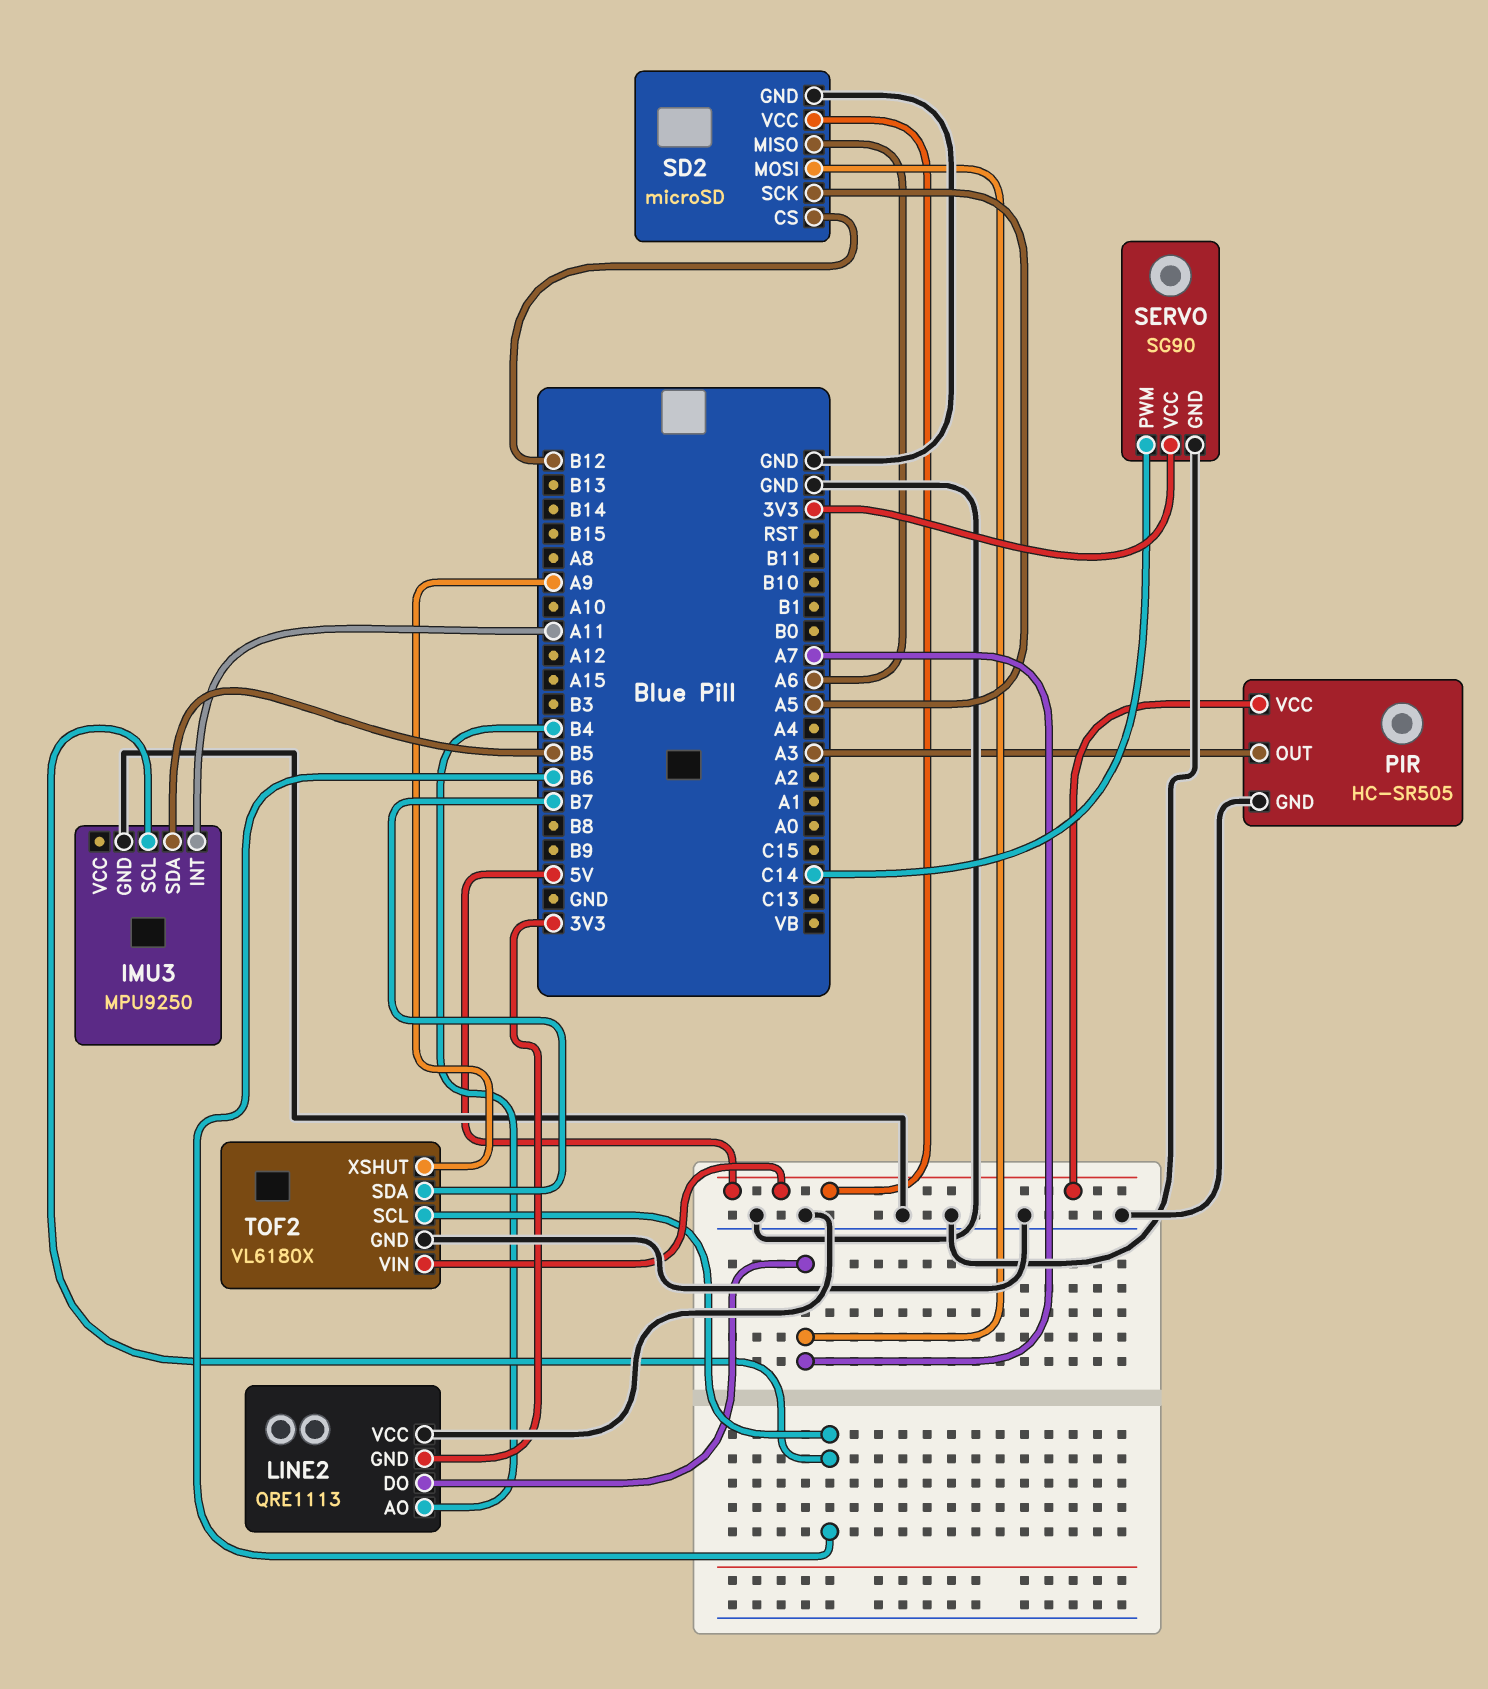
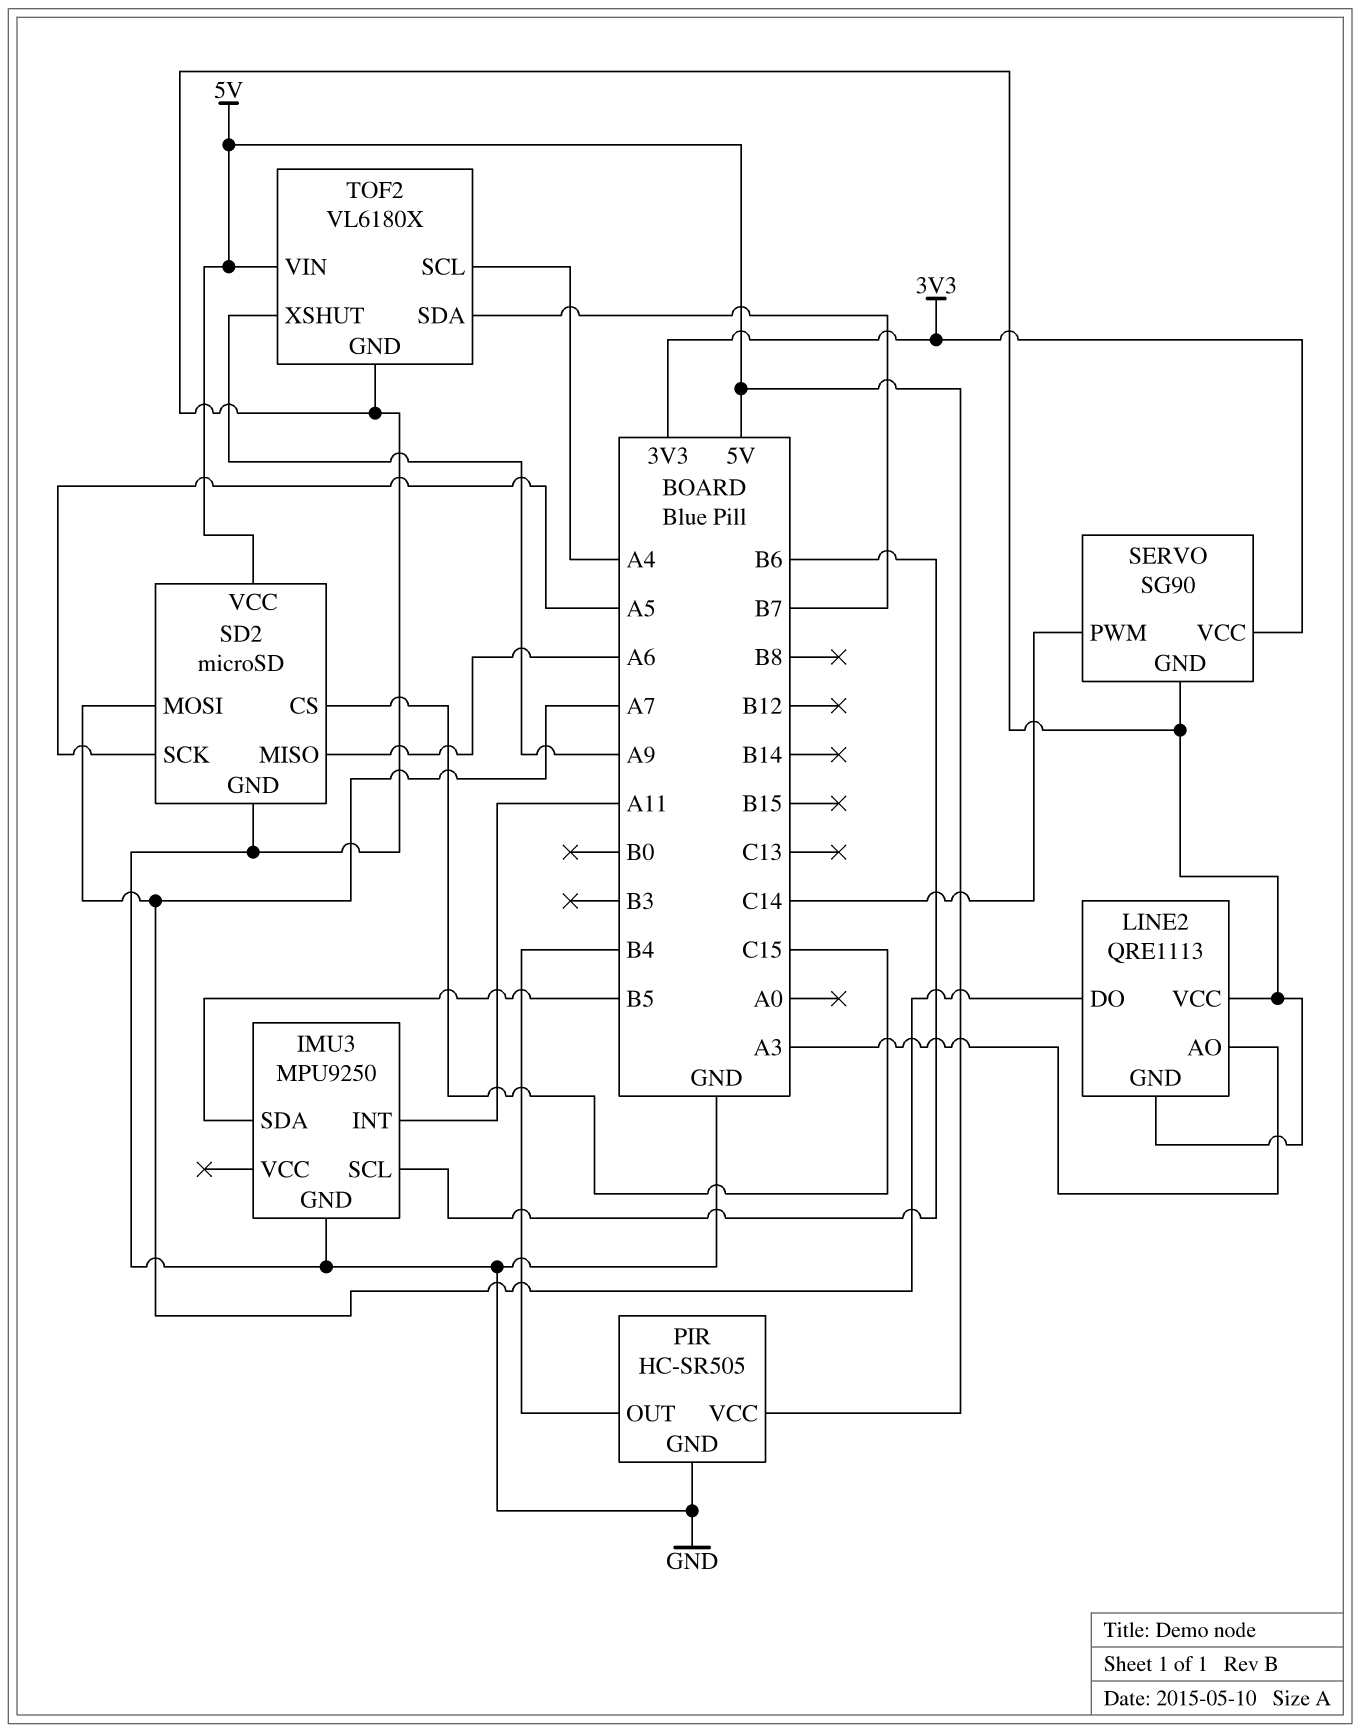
LINE2 pin AO: B4 -> A3
LINE2 pin GND: 3V3 -> GND
PIR pin OUT: A3 -> B4
SD2 pin CS: B12 -> C15
TOF2 pin SCL: B6 -> A4

